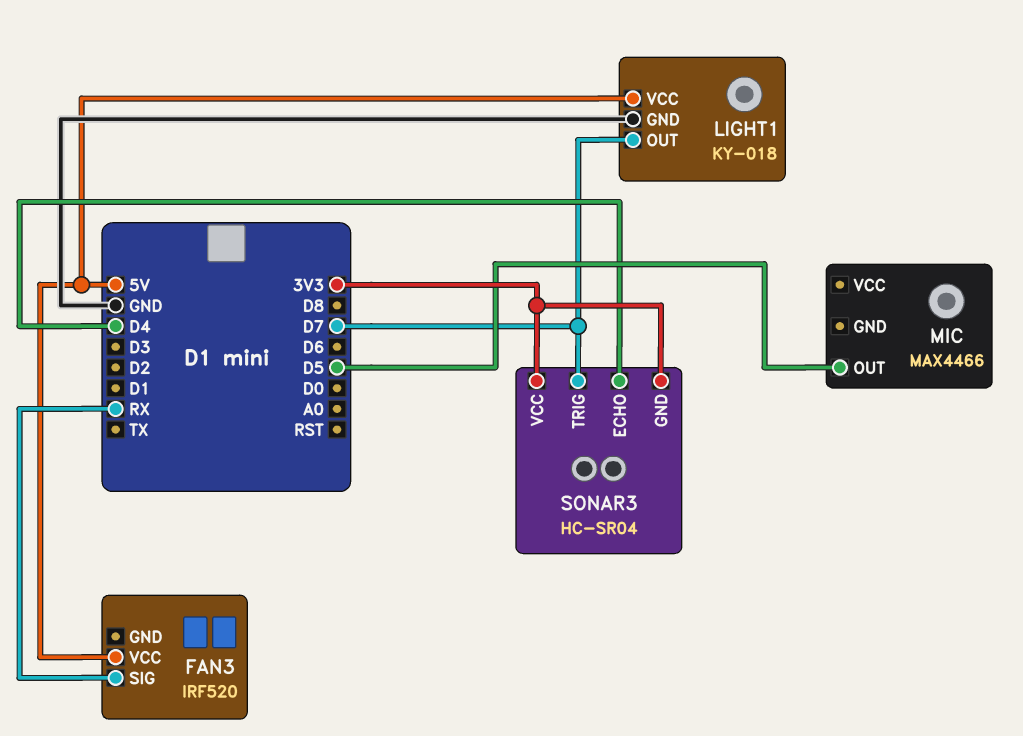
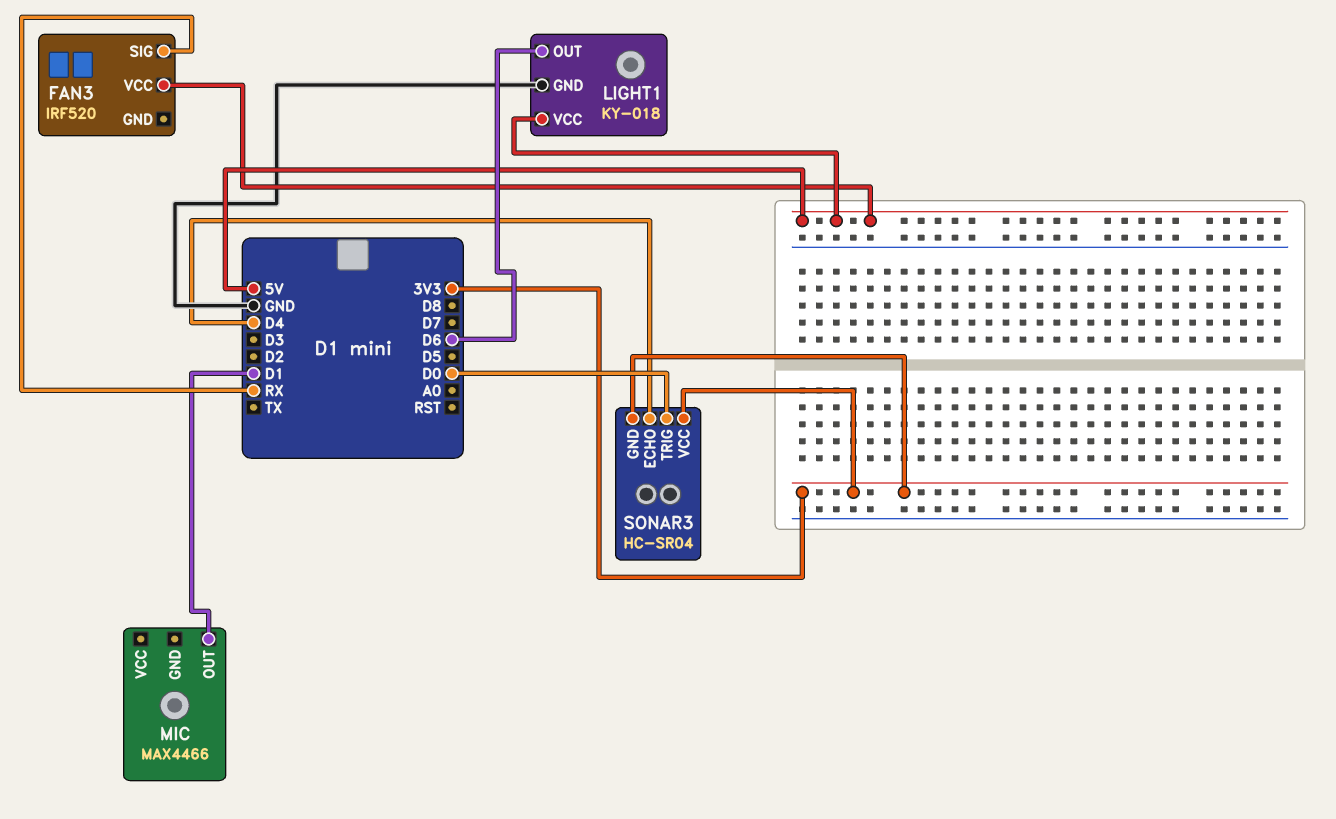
LIGHT1 pin OUT: D7 -> D6
MIC pin OUT: D5 -> D1
SONAR3 pin TRIG: D7 -> D0

